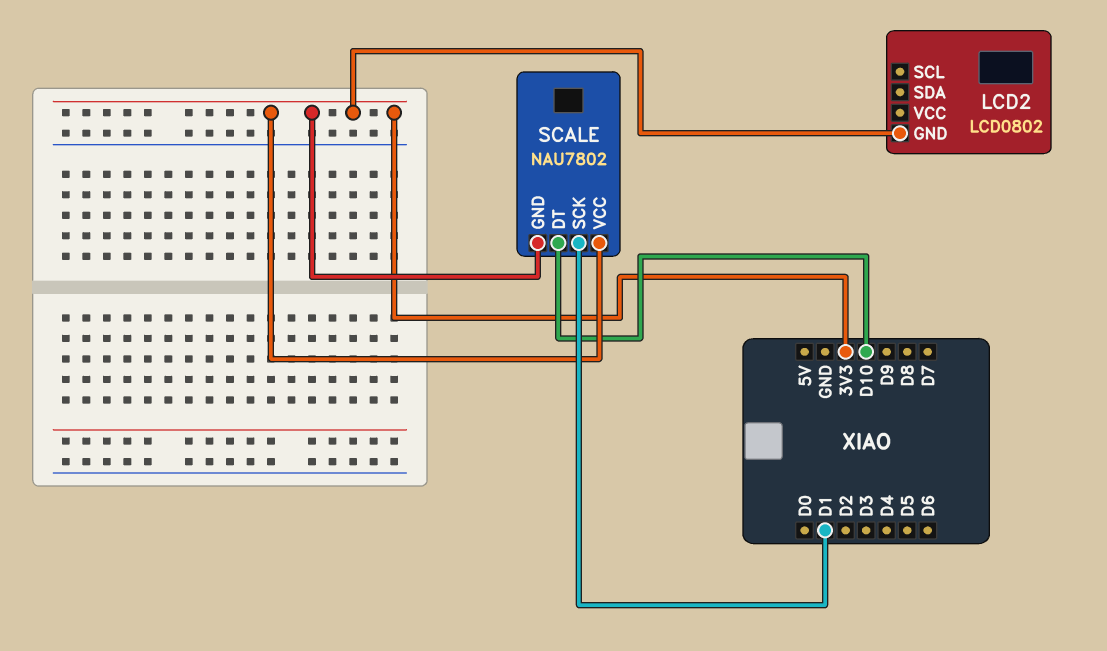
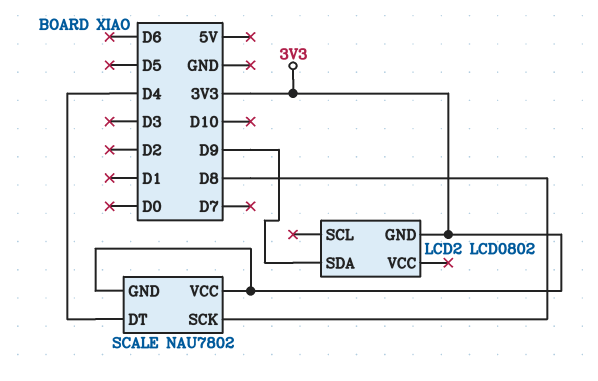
LCD2 pin SDA: none -> D9
SCALE pin DT: D10 -> D4
SCALE pin SCK: D1 -> D8

